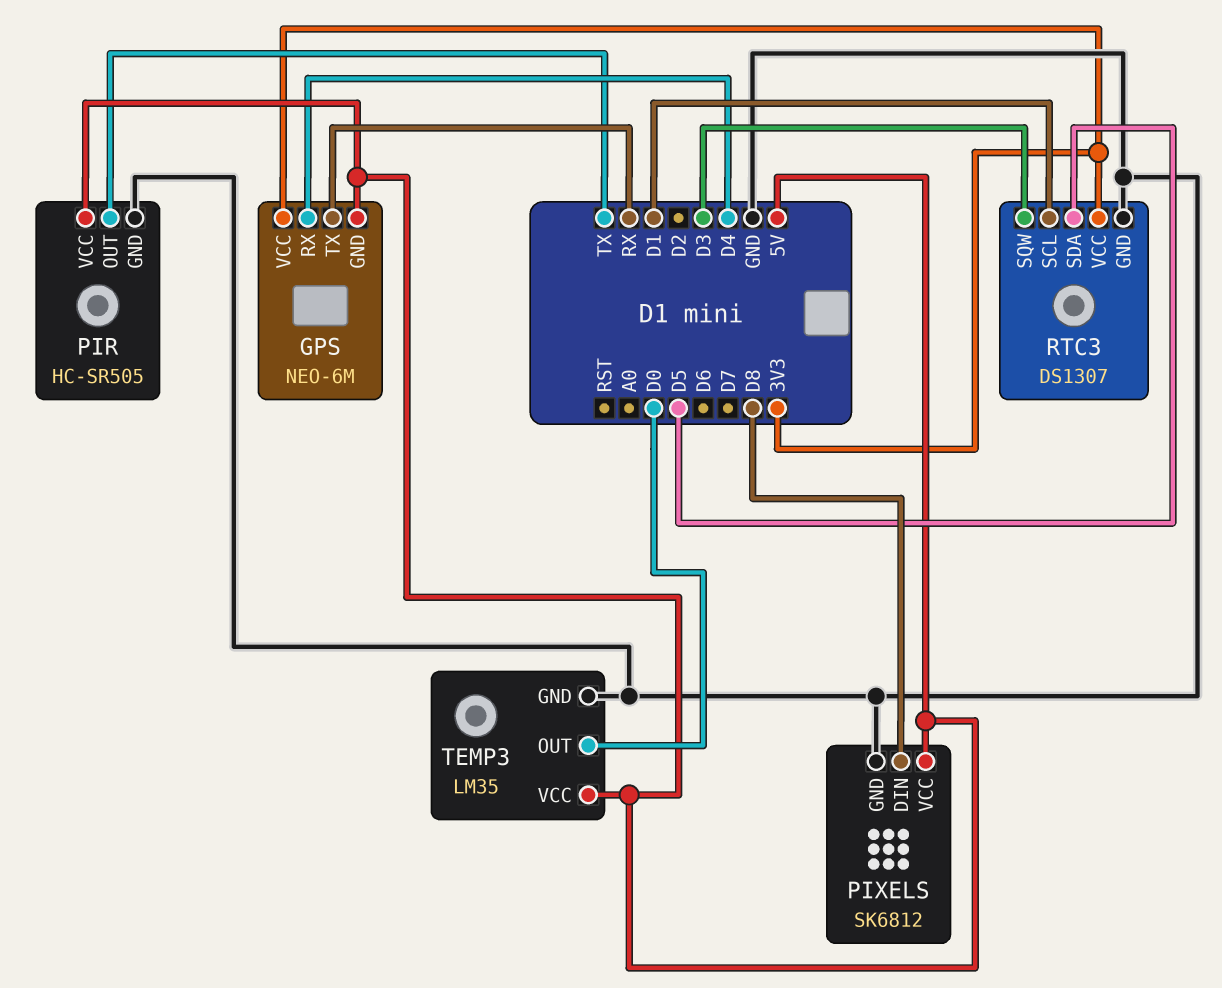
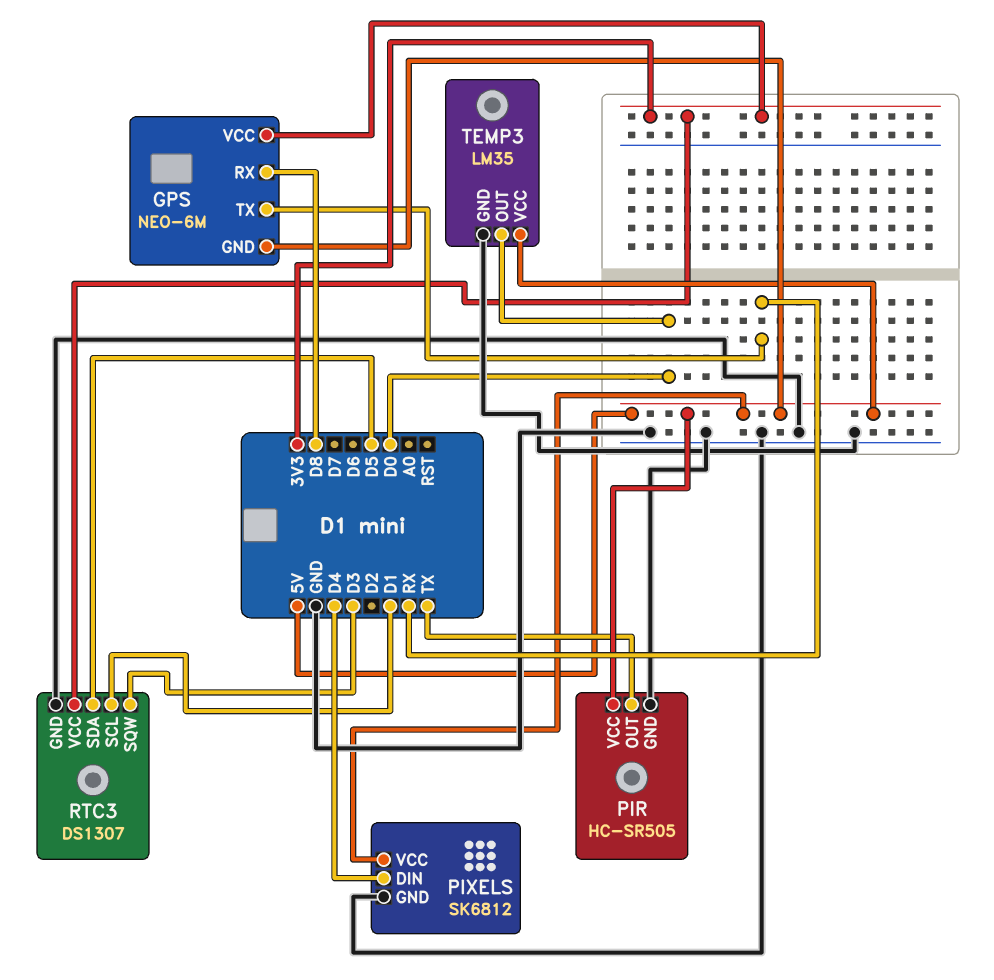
GPS pin RX: D4 -> D8
PIXELS pin DIN: D8 -> D4

